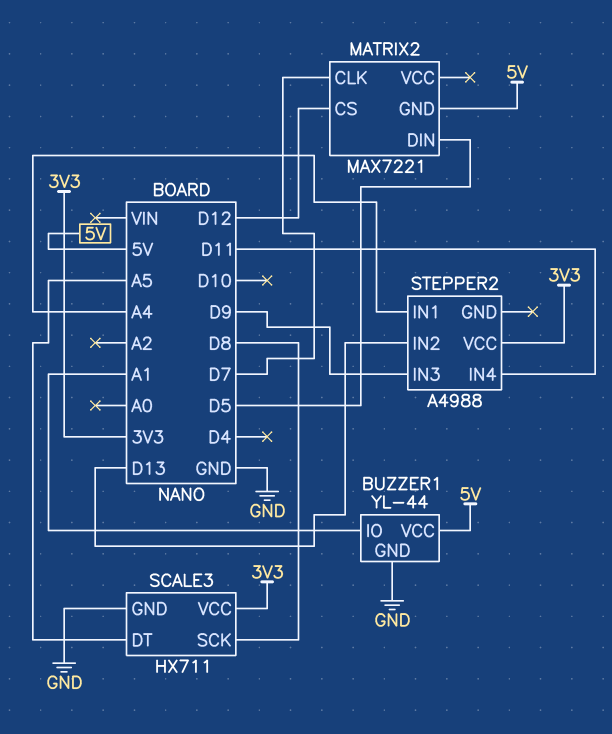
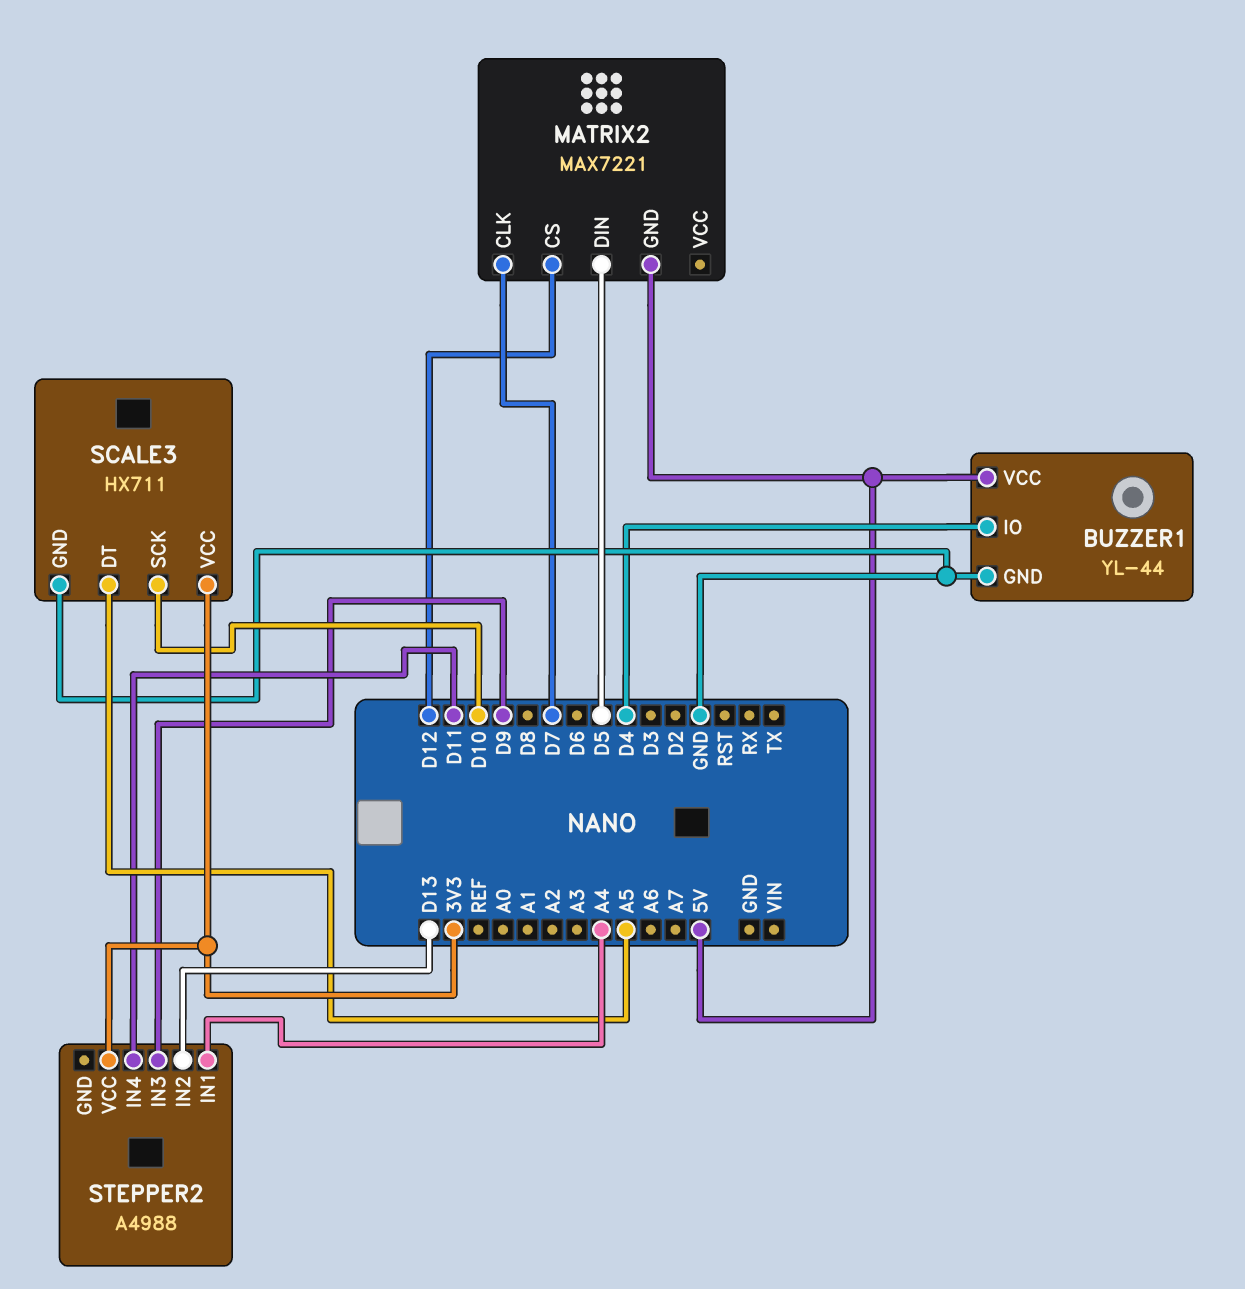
BUZZER1 pin IO: A1 -> D4
SCALE3 pin SCK: D8 -> D10

